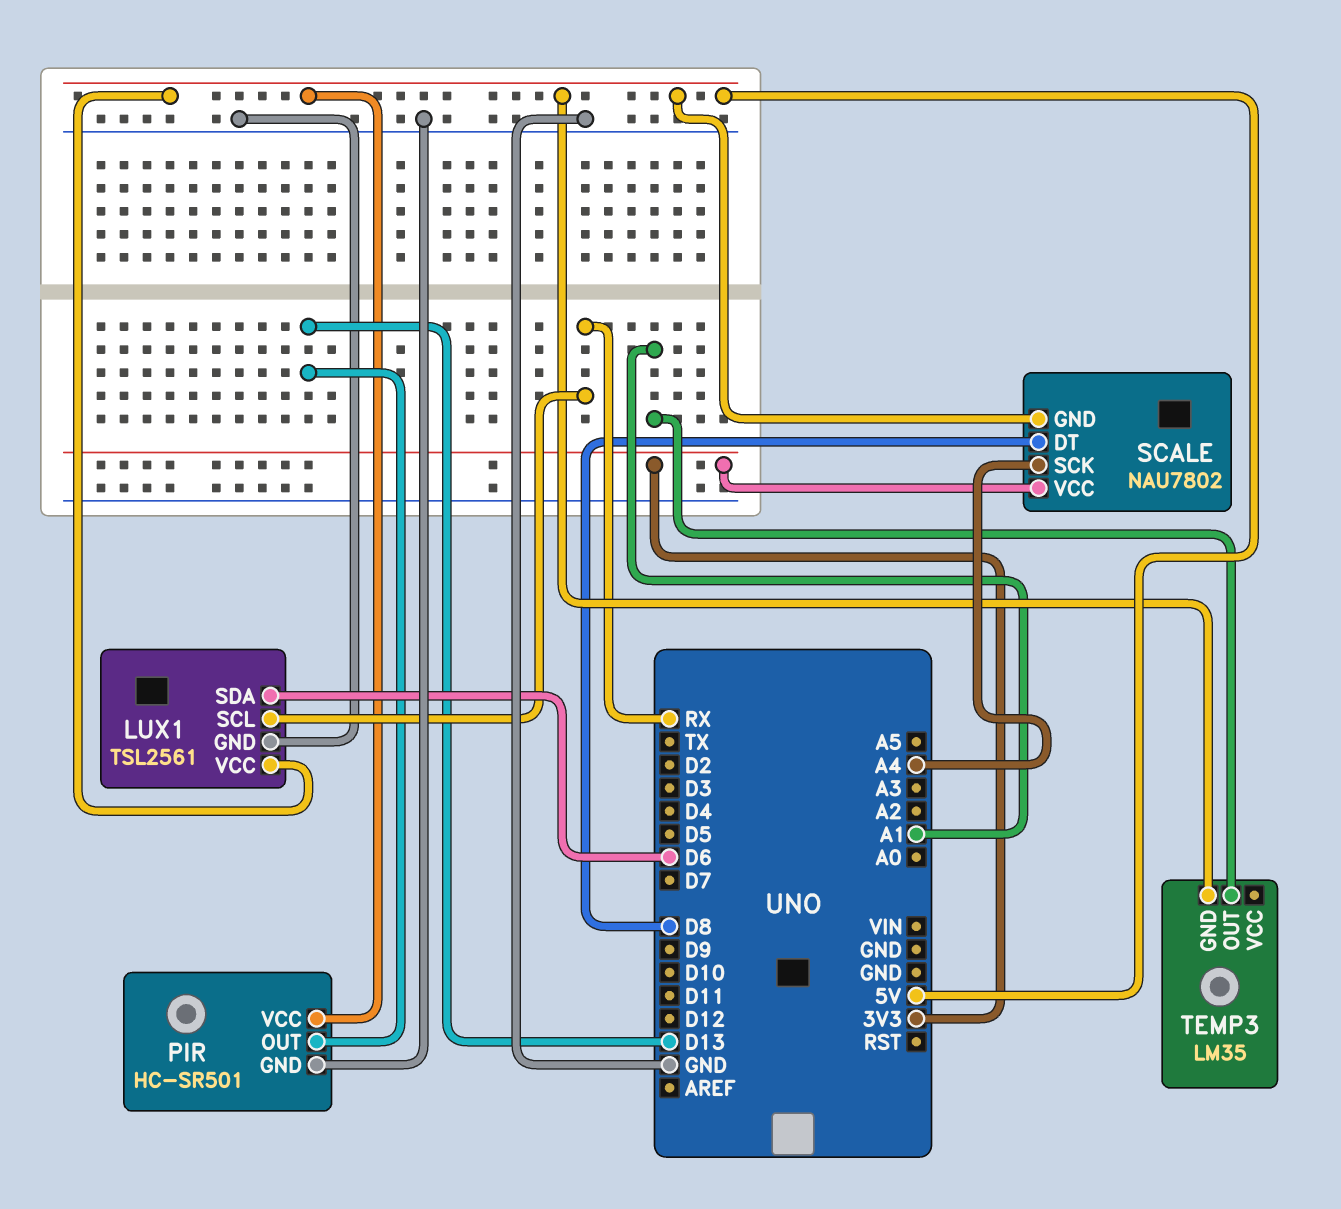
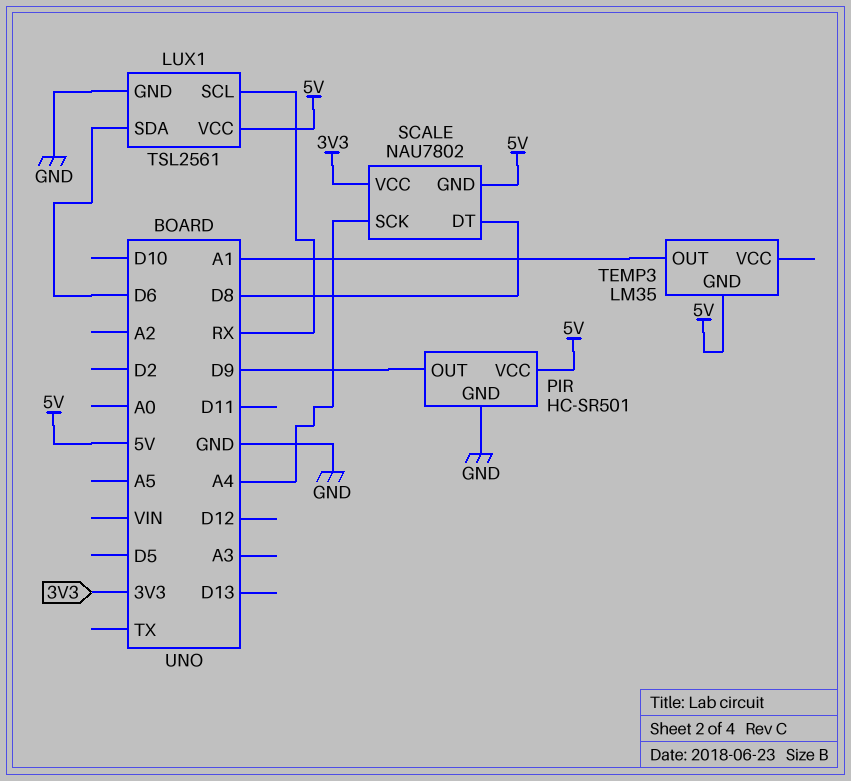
PIR pin OUT: D13 -> D9

